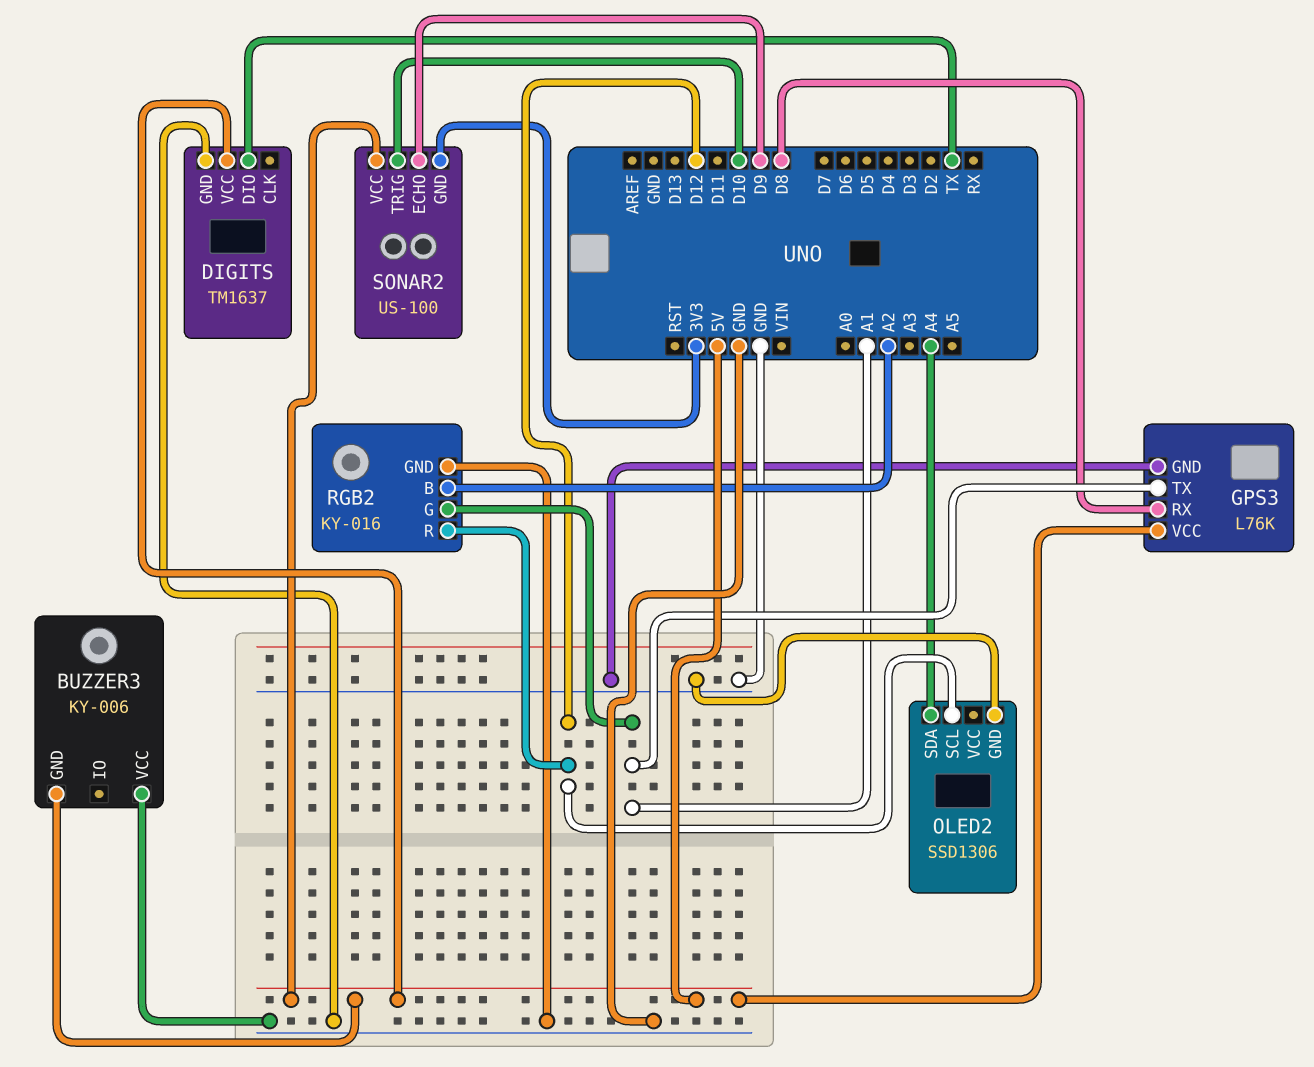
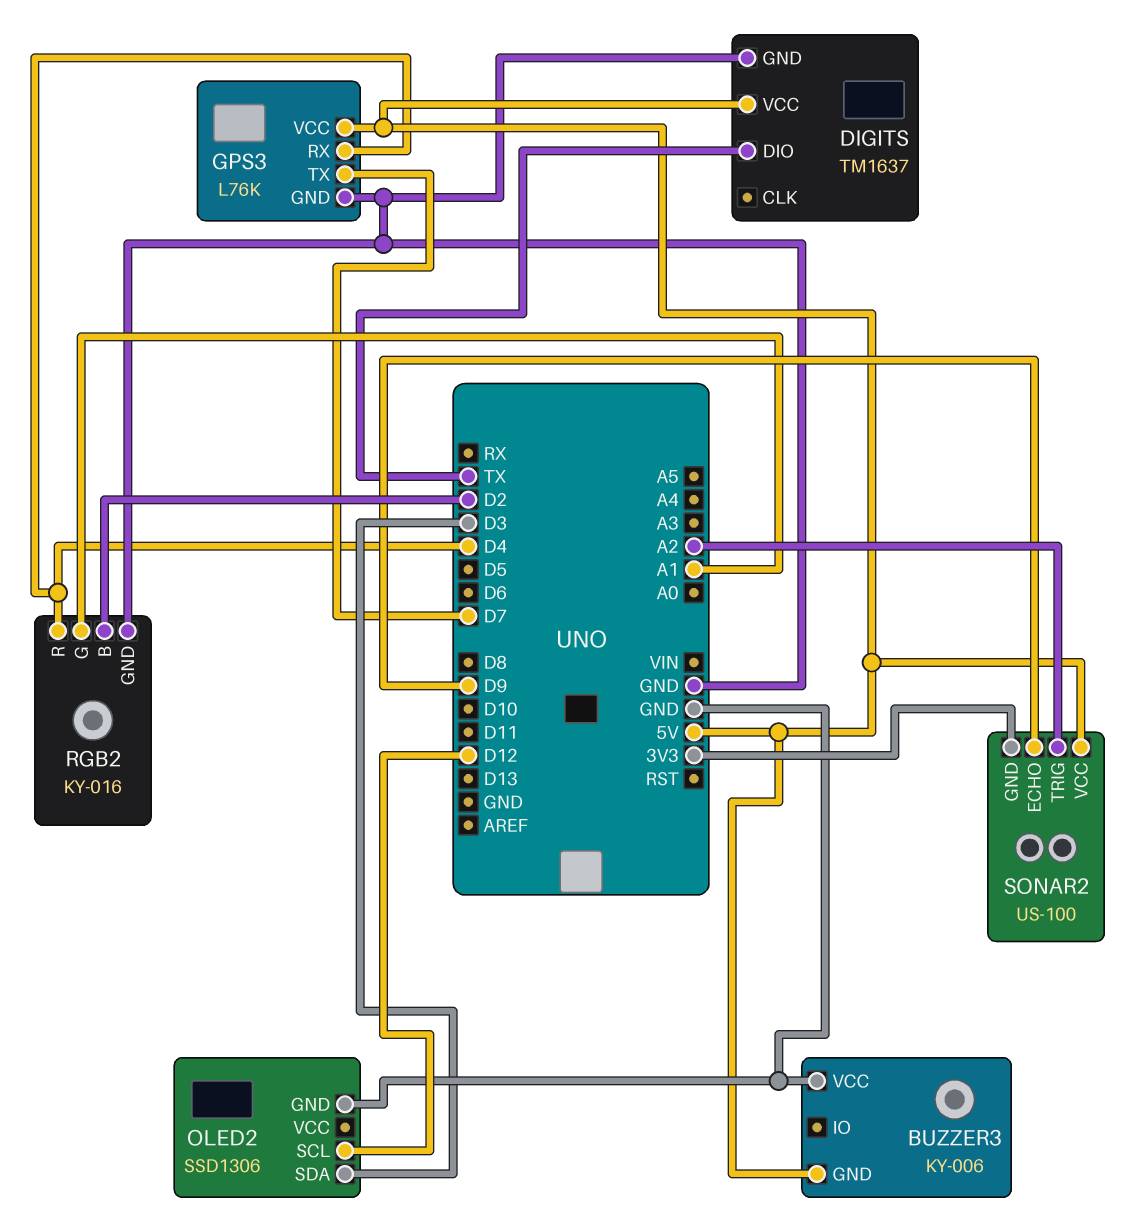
GPS3 pin RX: D8 -> D4
GPS3 pin TX: A1 -> D7
OLED2 pin SDA: A4 -> D3
RGB2 pin B: A2 -> D2
RGB2 pin R: D12 -> D4
SONAR2 pin TRIG: D10 -> A2

